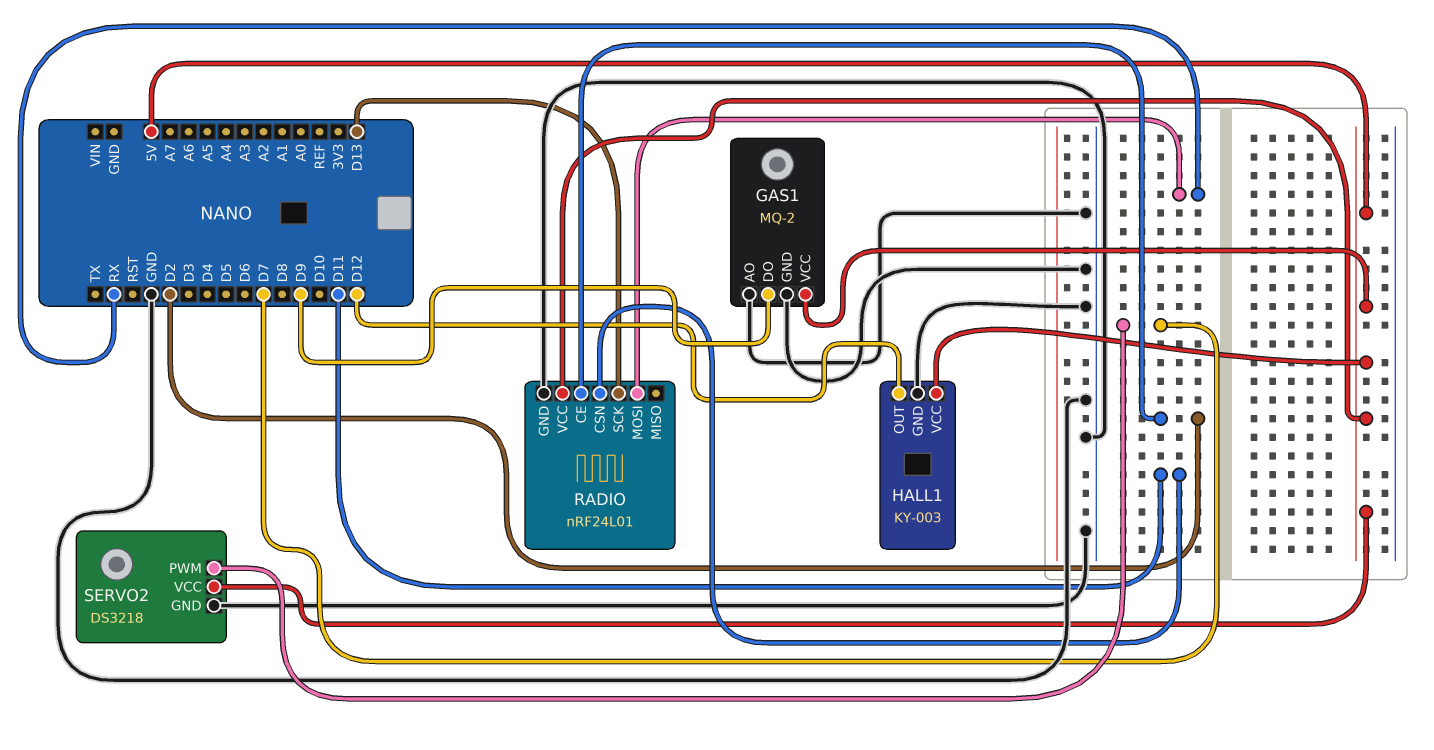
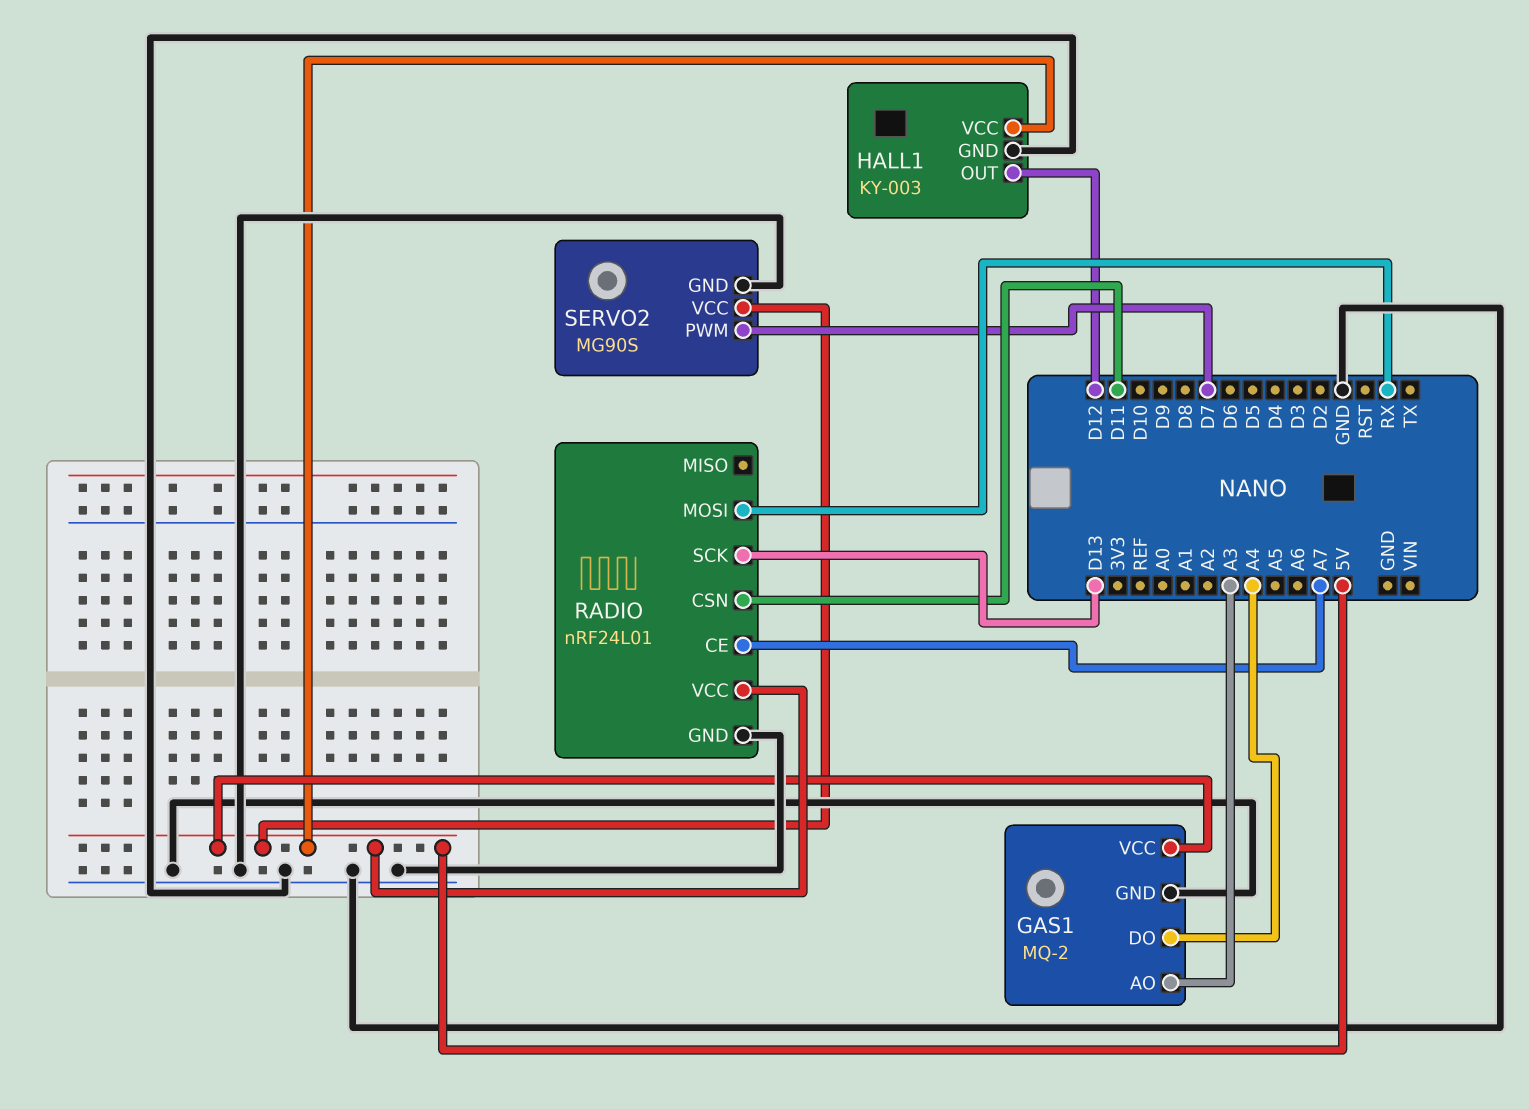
GAS1 pin AO: GND -> A3
GAS1 pin DO: D9 -> A4
RADIO pin CE: D2 -> A7
SERVO2: DS3218 -> MG90S

